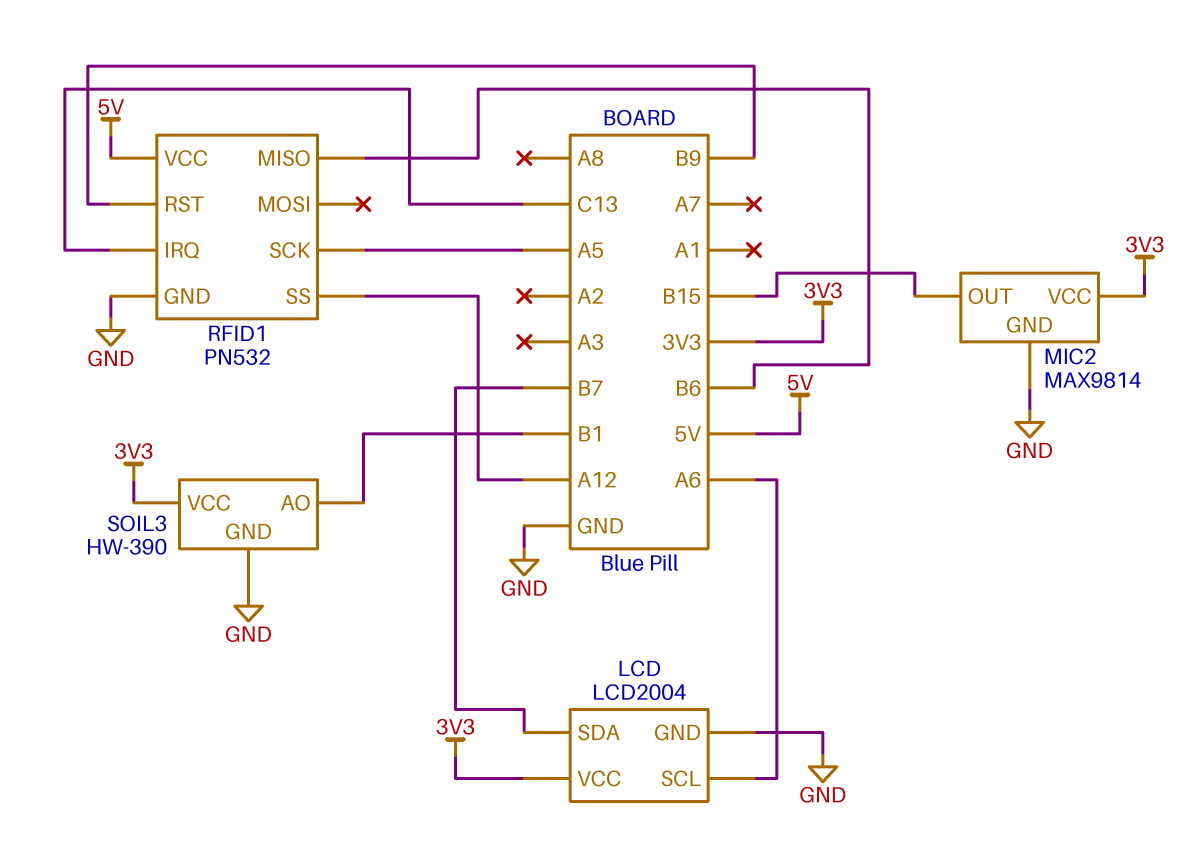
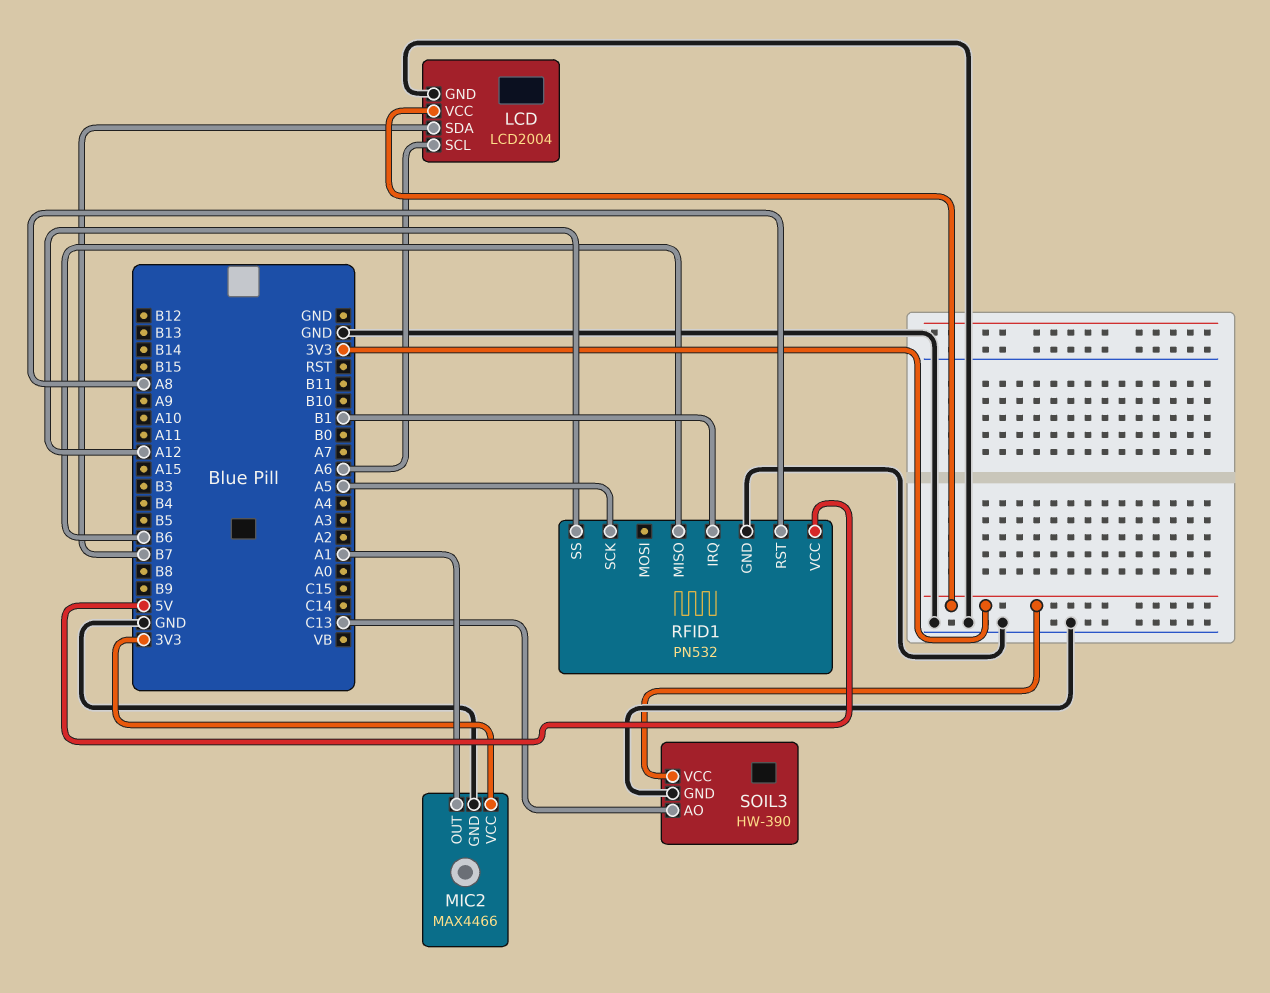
MIC2: MAX9814 -> MAX4466
MIC2 pin OUT: B15 -> A1
RFID1 pin IRQ: C13 -> B1
RFID1 pin RST: B9 -> A8
SOIL3 pin AO: B1 -> C13

